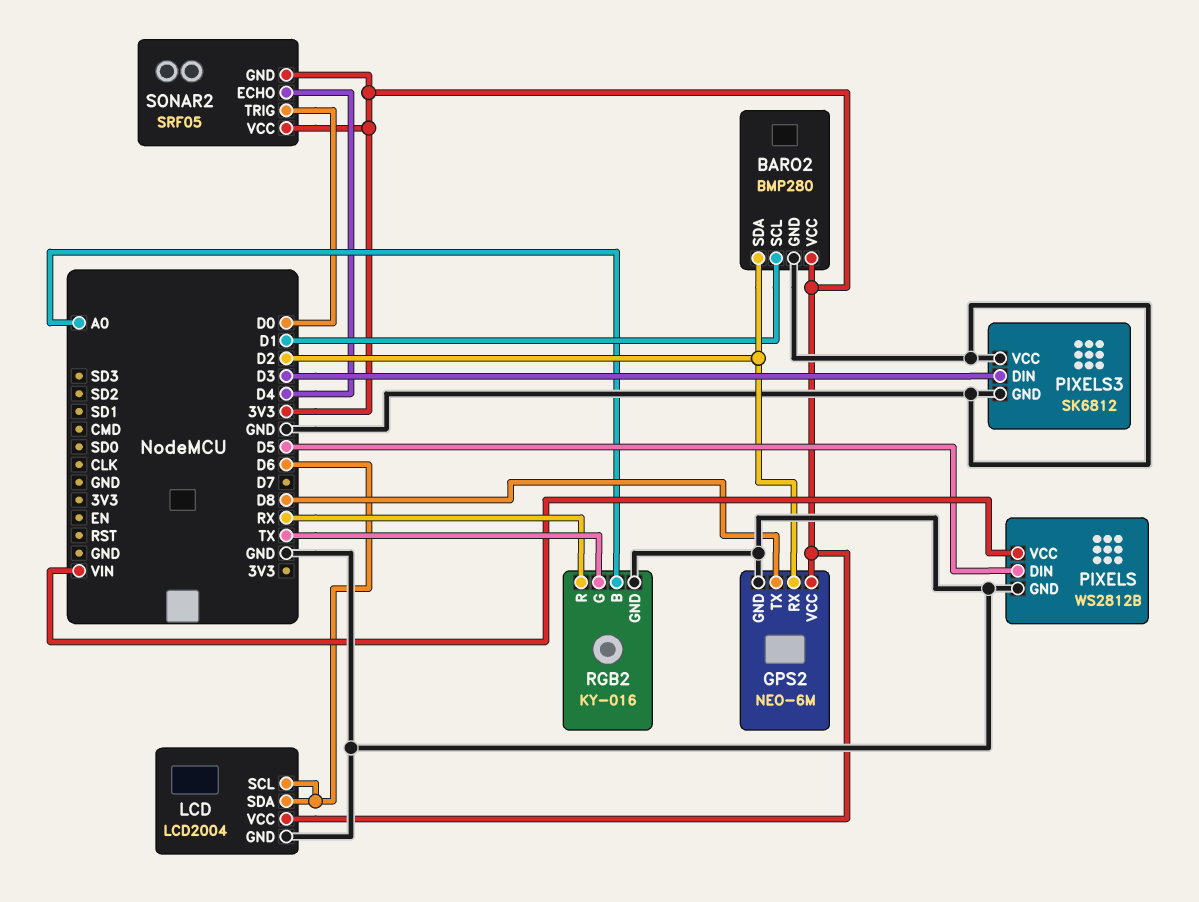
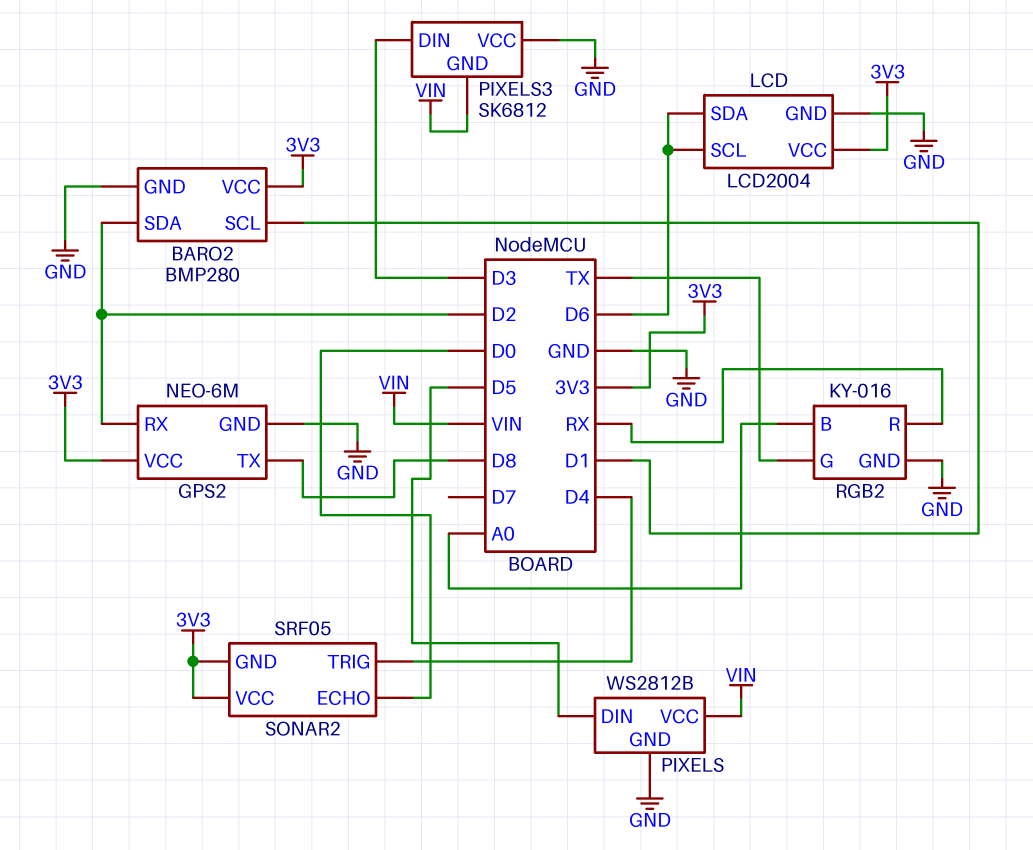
PIXELS3 pin GND: GND -> VIN
SONAR2 pin ECHO: D4 -> D0
SONAR2 pin TRIG: D0 -> D4

